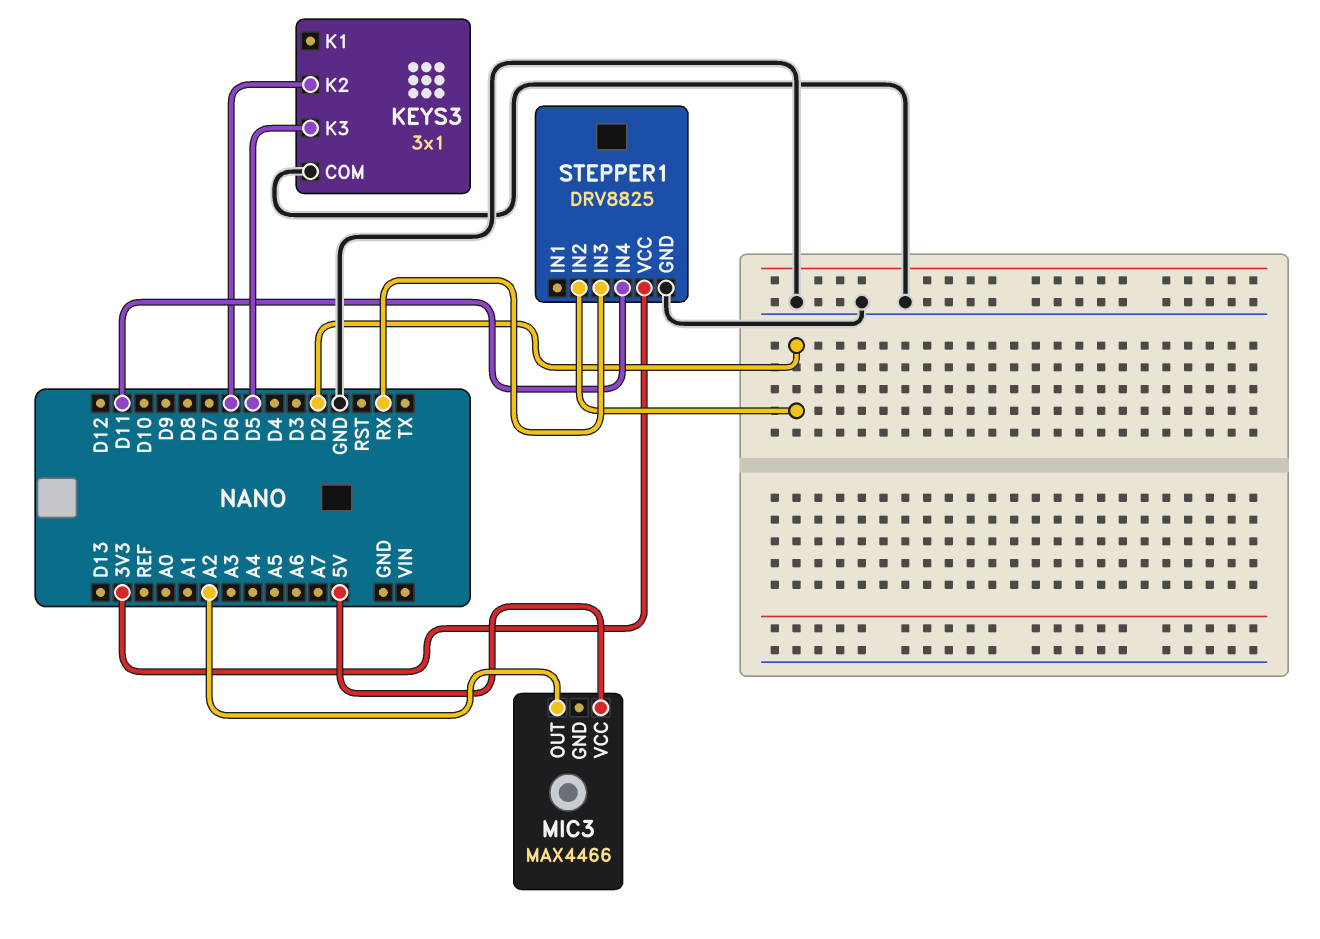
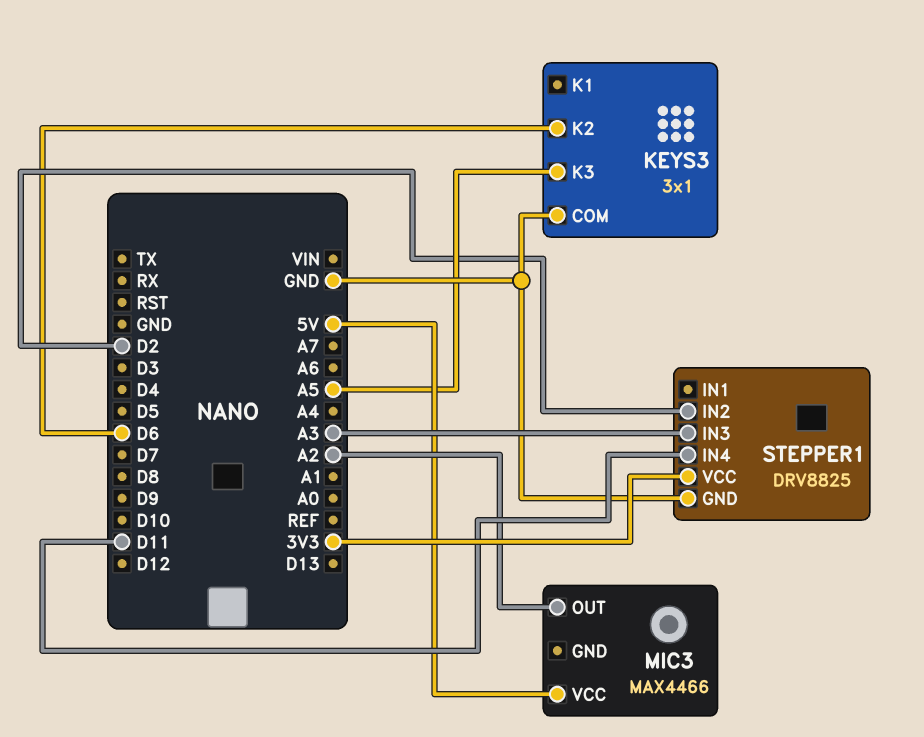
KEYS3 pin K3: D5 -> A5
STEPPER1 pin IN3: RX -> A3

